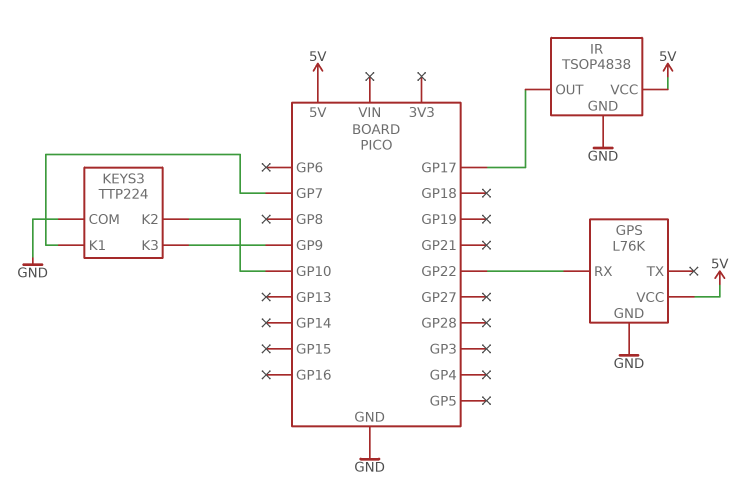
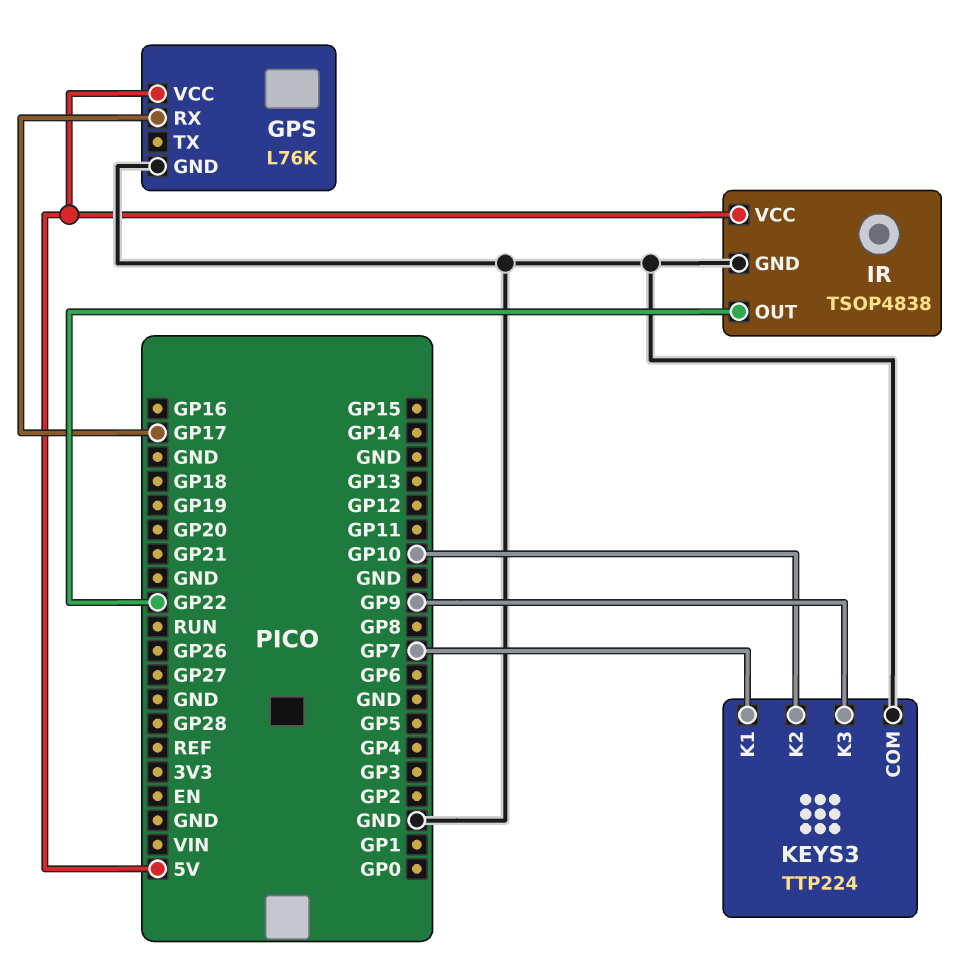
GPS pin RX: GP22 -> GP17
IR pin OUT: GP17 -> GP22

